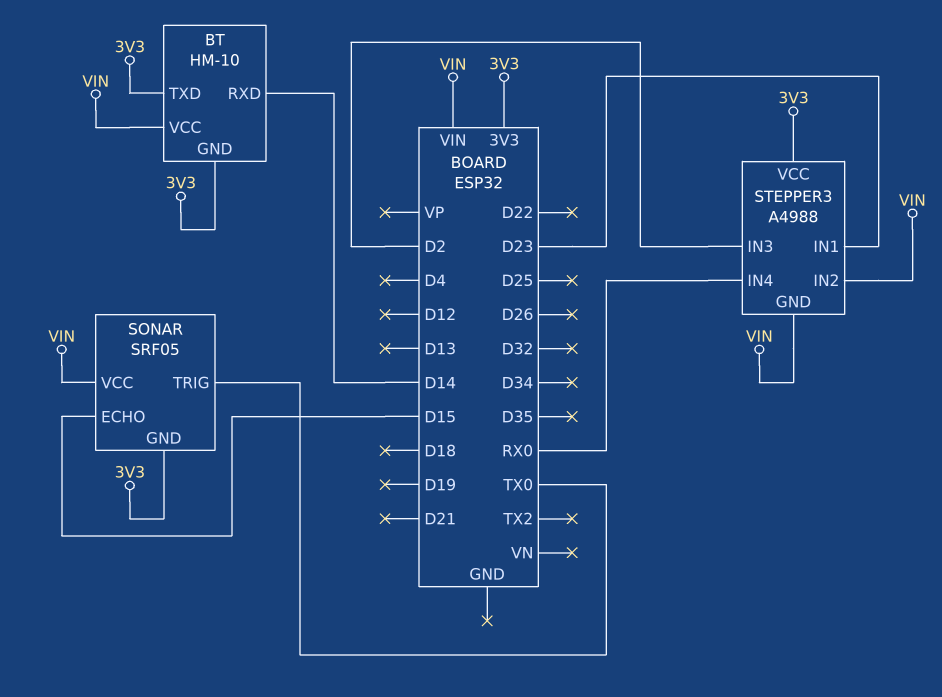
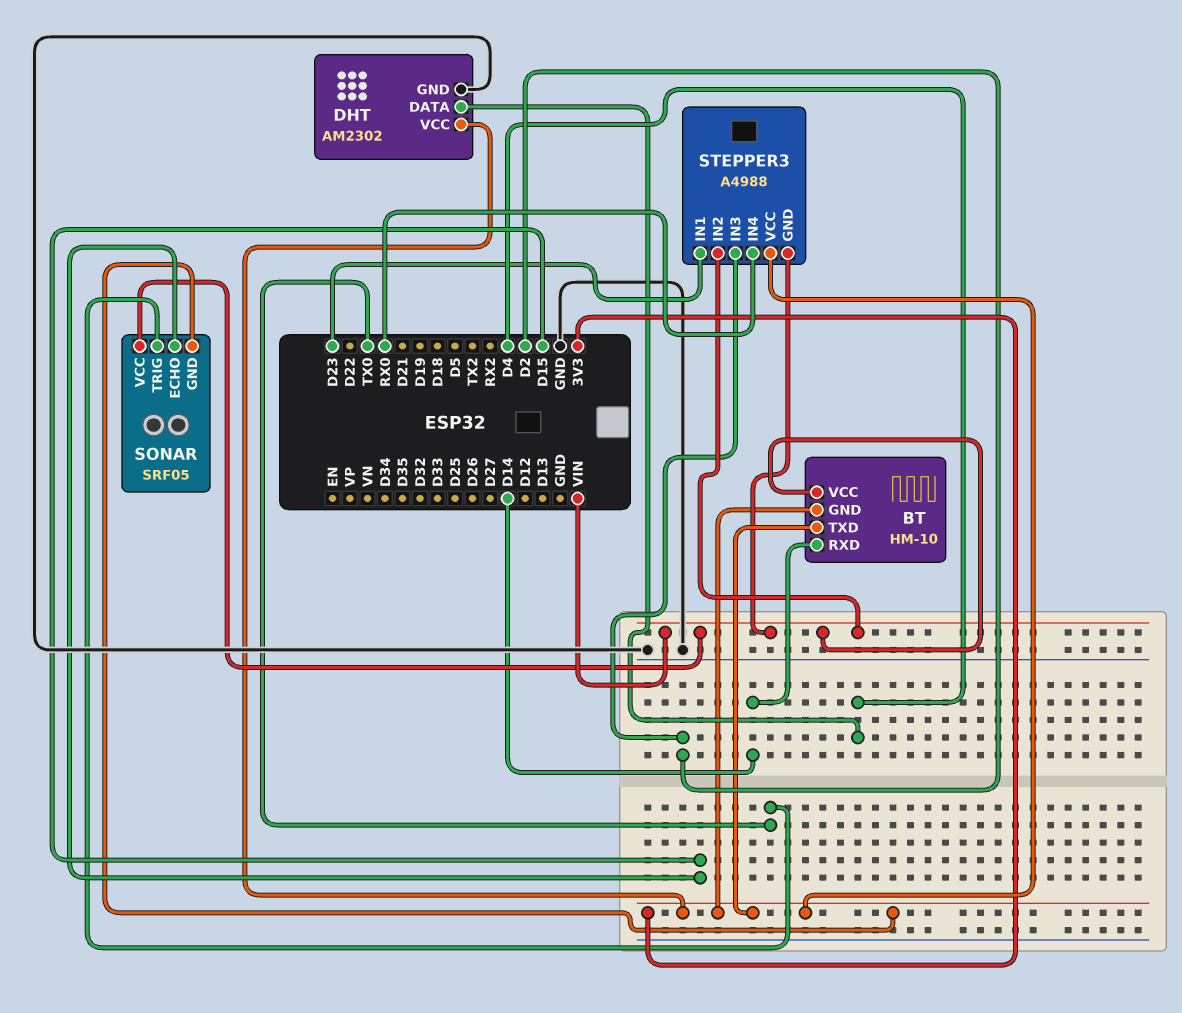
DHT: none -> AM2302
DHT pin DATA: none -> D4
DHT pin GND: none -> GND
DHT pin VCC: none -> 3V3

